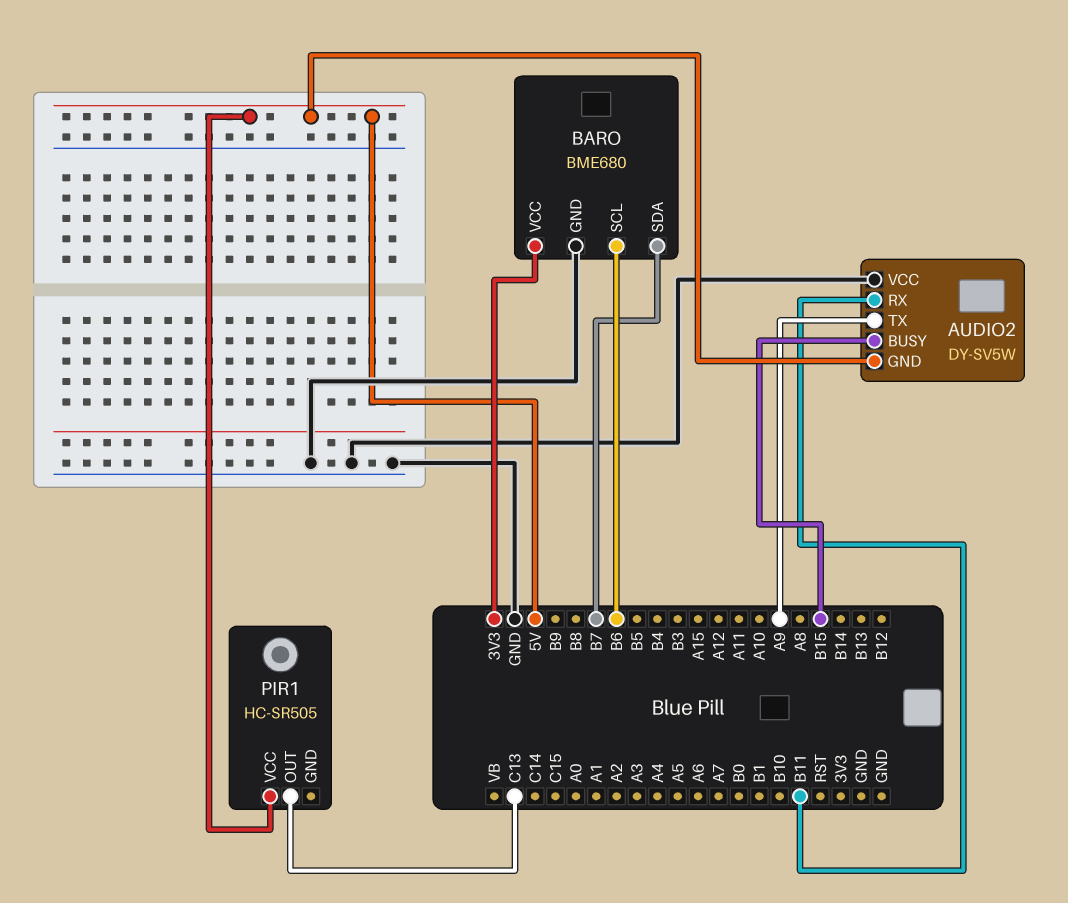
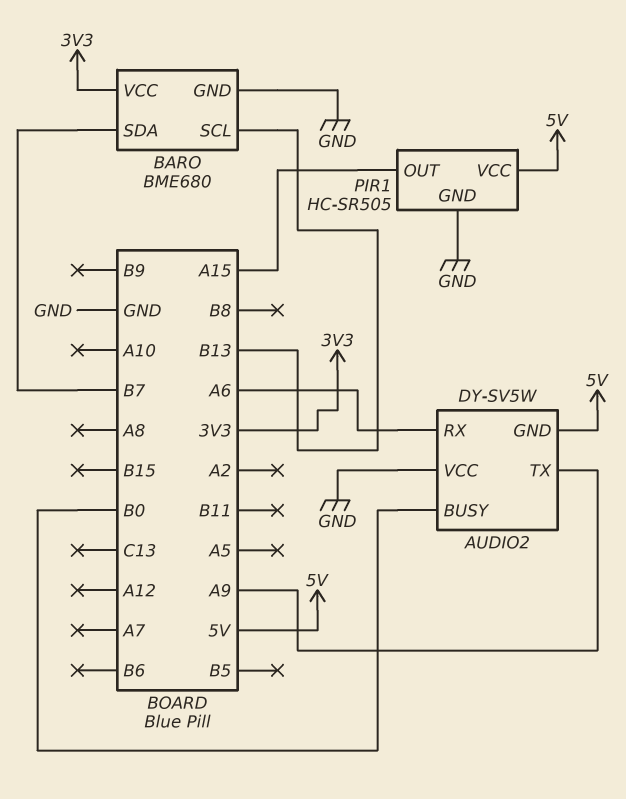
AUDIO2 pin BUSY: B15 -> B0
AUDIO2 pin RX: B11 -> A6
BARO pin SCL: B6 -> B13
PIR1 pin GND: none -> GND
PIR1 pin OUT: C13 -> A15

